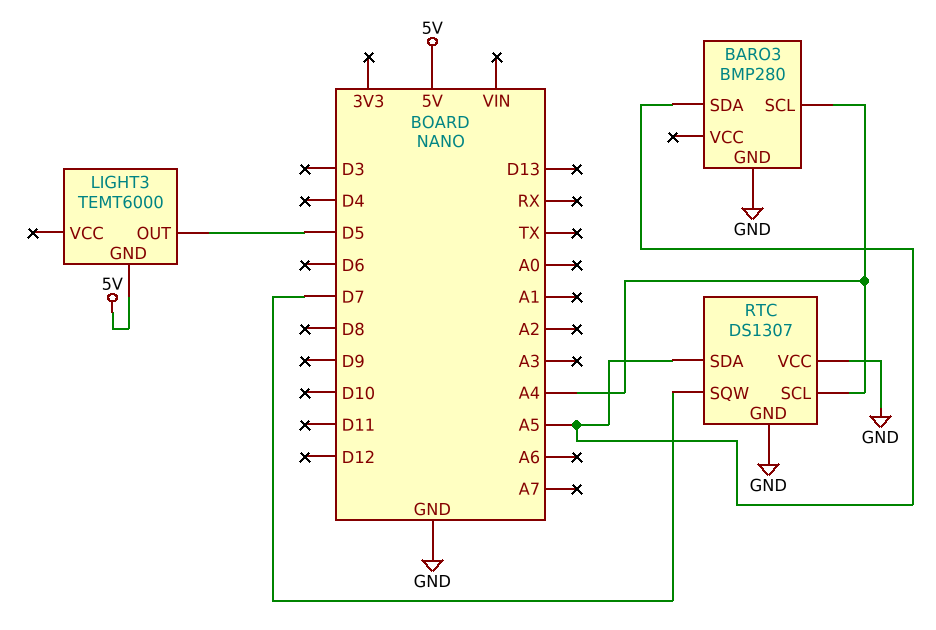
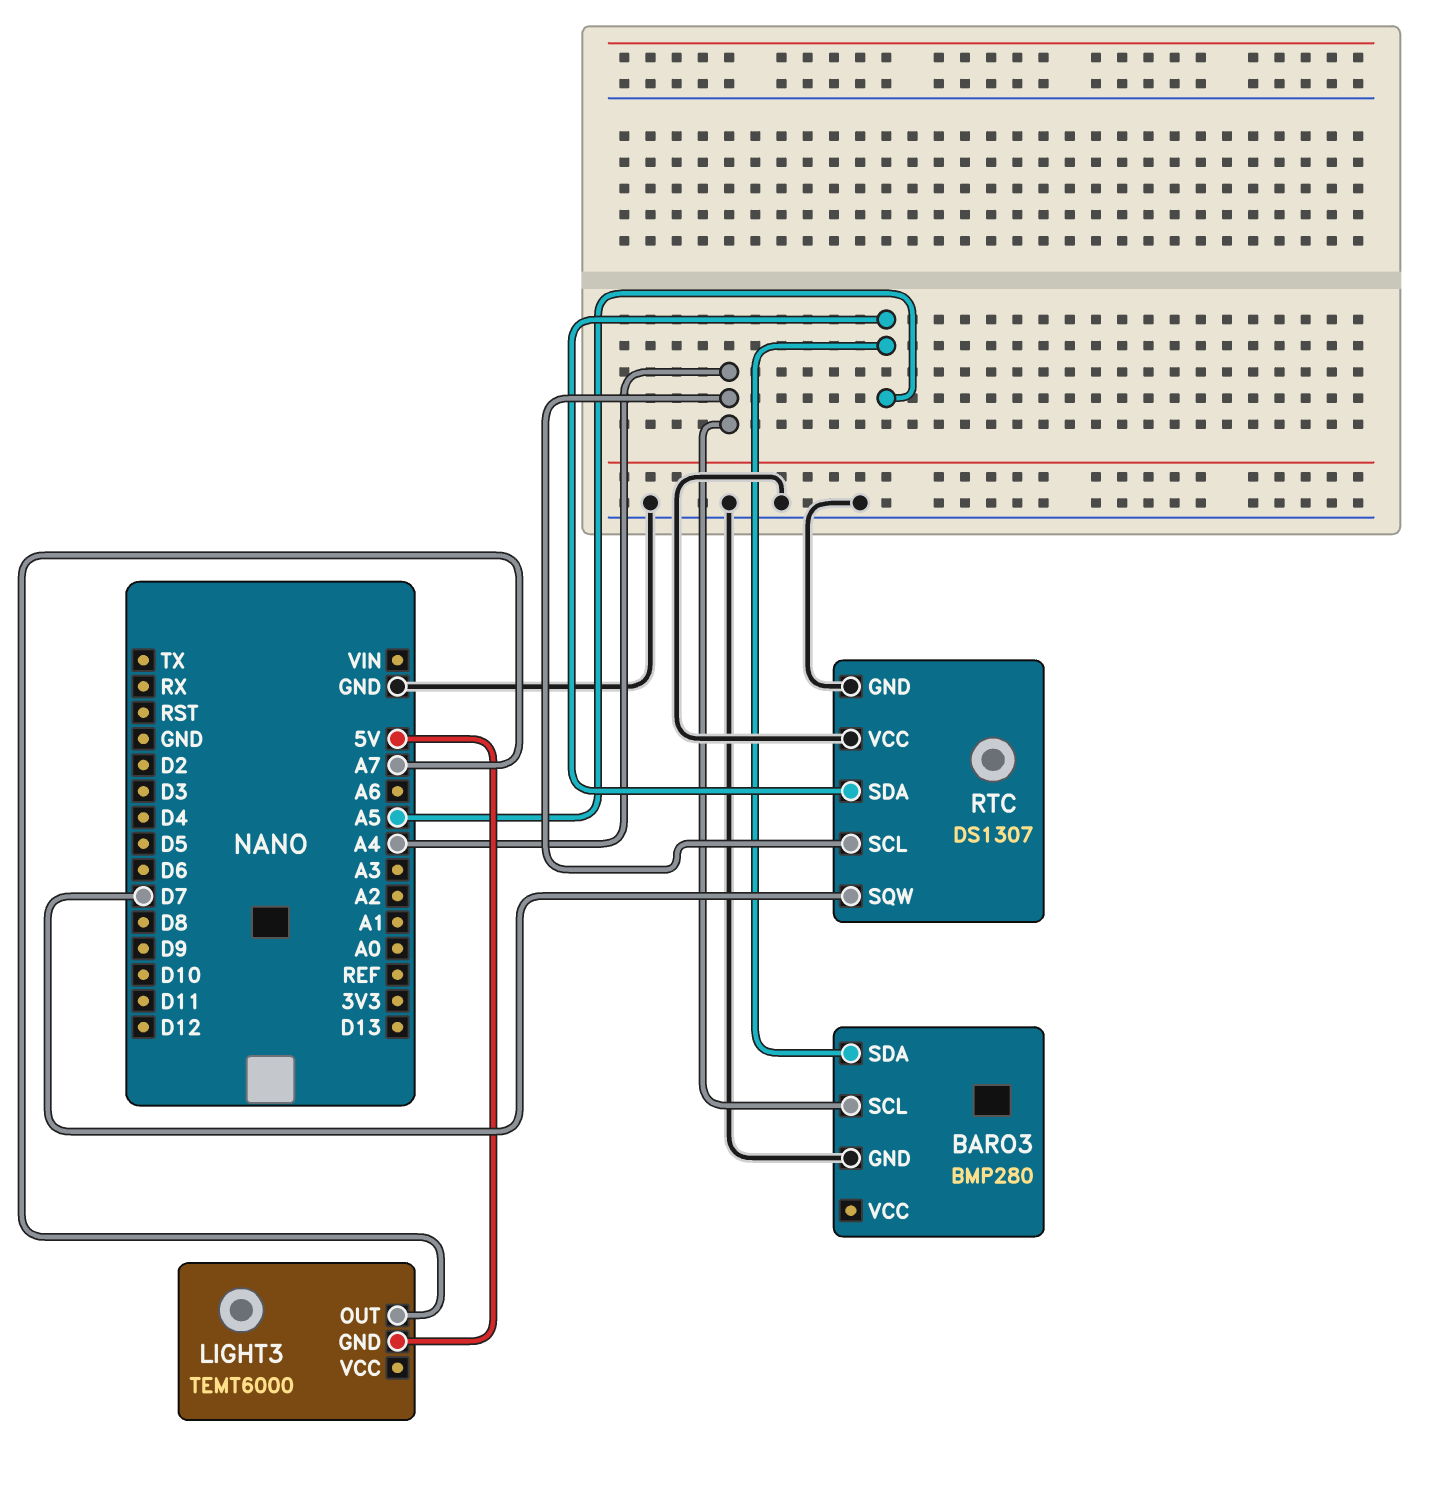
LIGHT3 pin OUT: D5 -> A7

